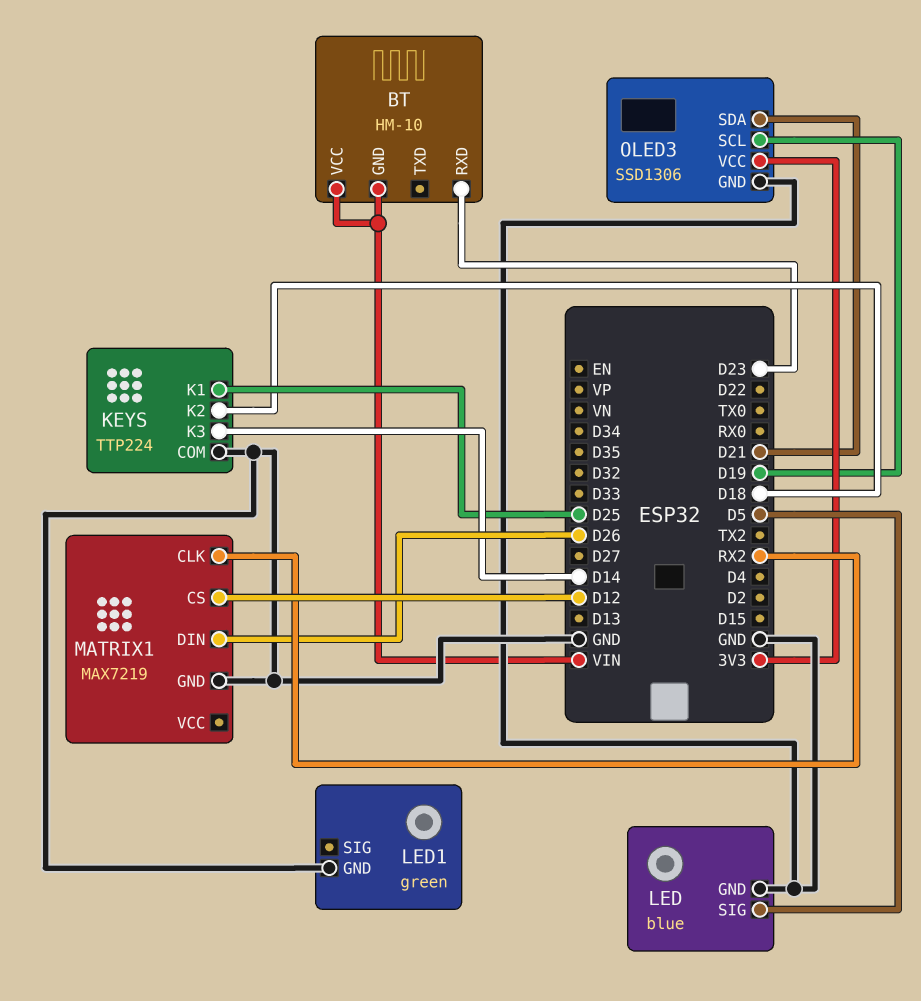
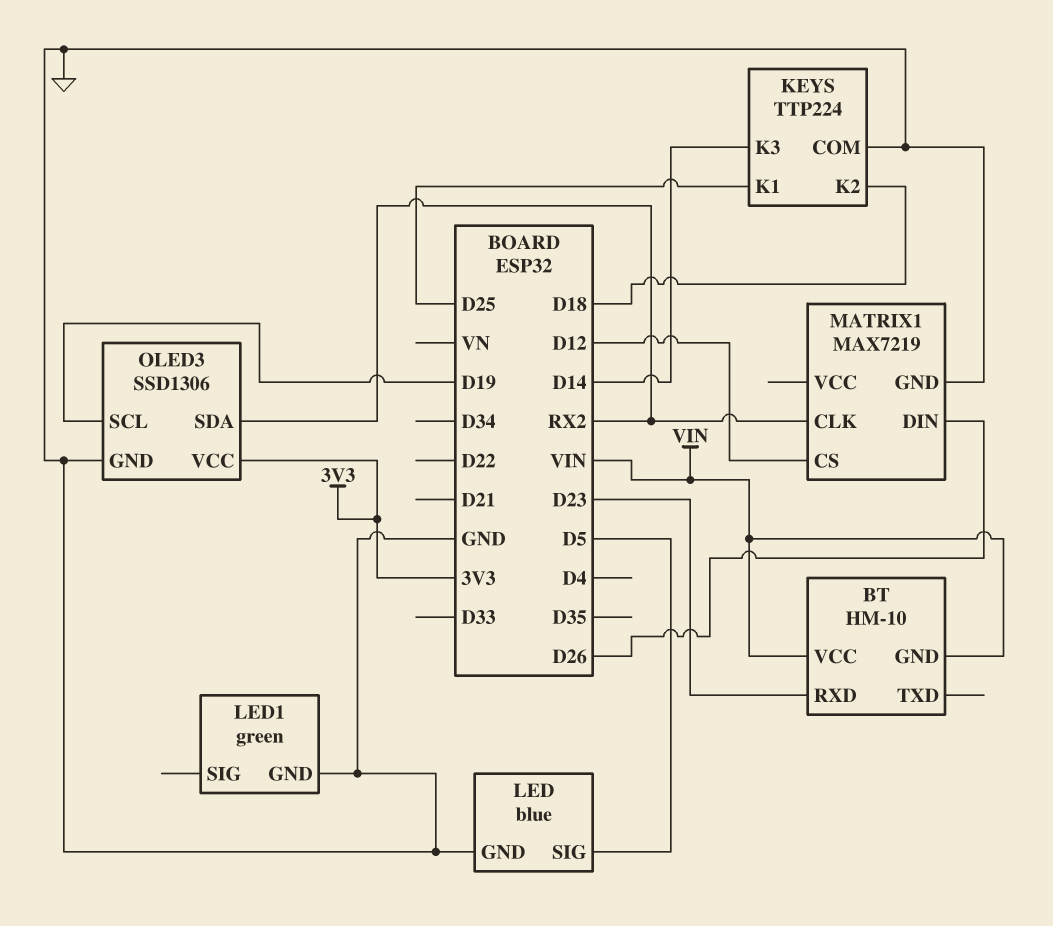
OLED3 pin SDA: D21 -> RX2

